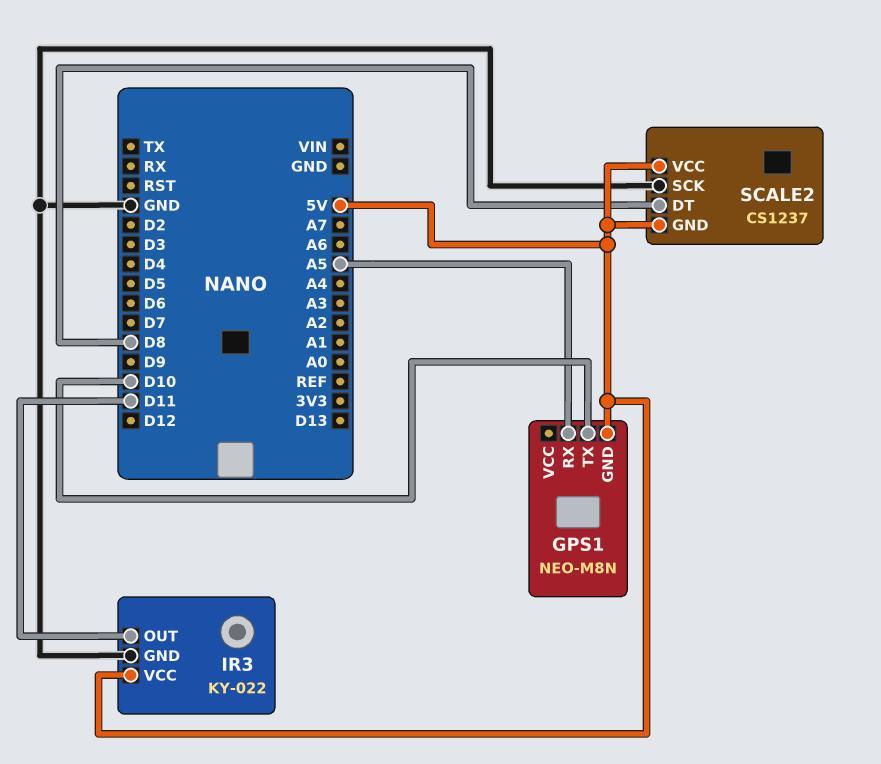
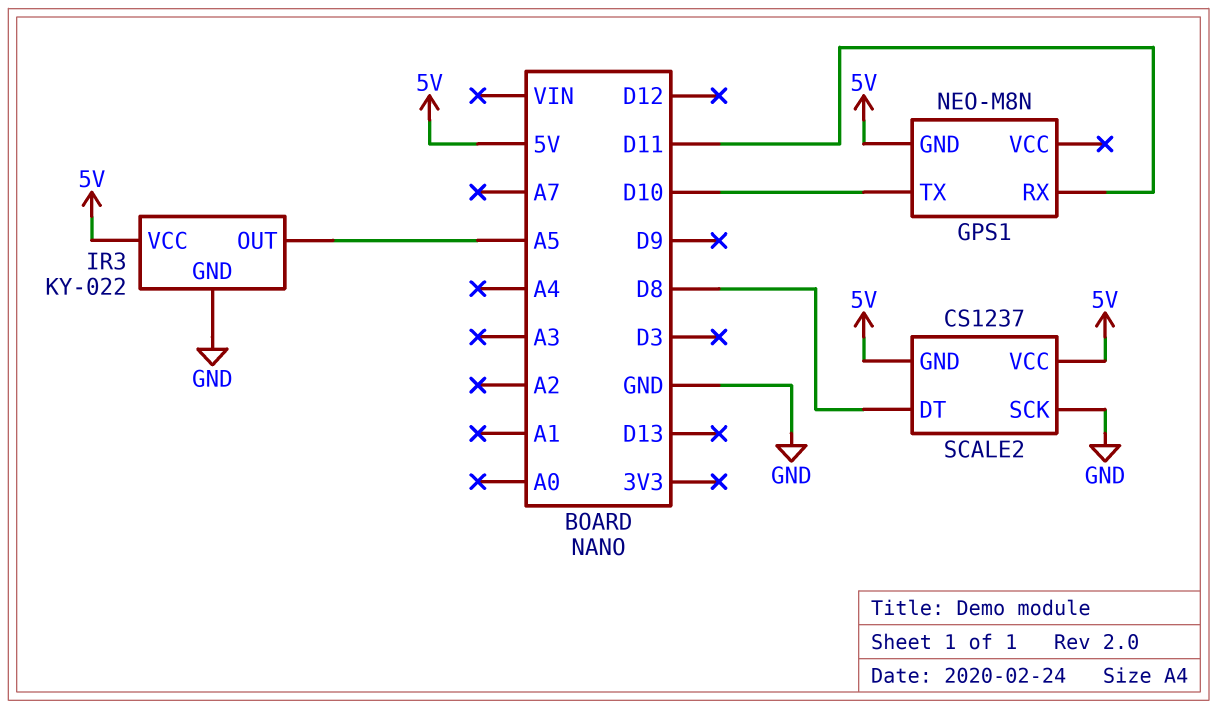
GPS1 pin RX: A5 -> D11
IR3 pin OUT: D11 -> A5

